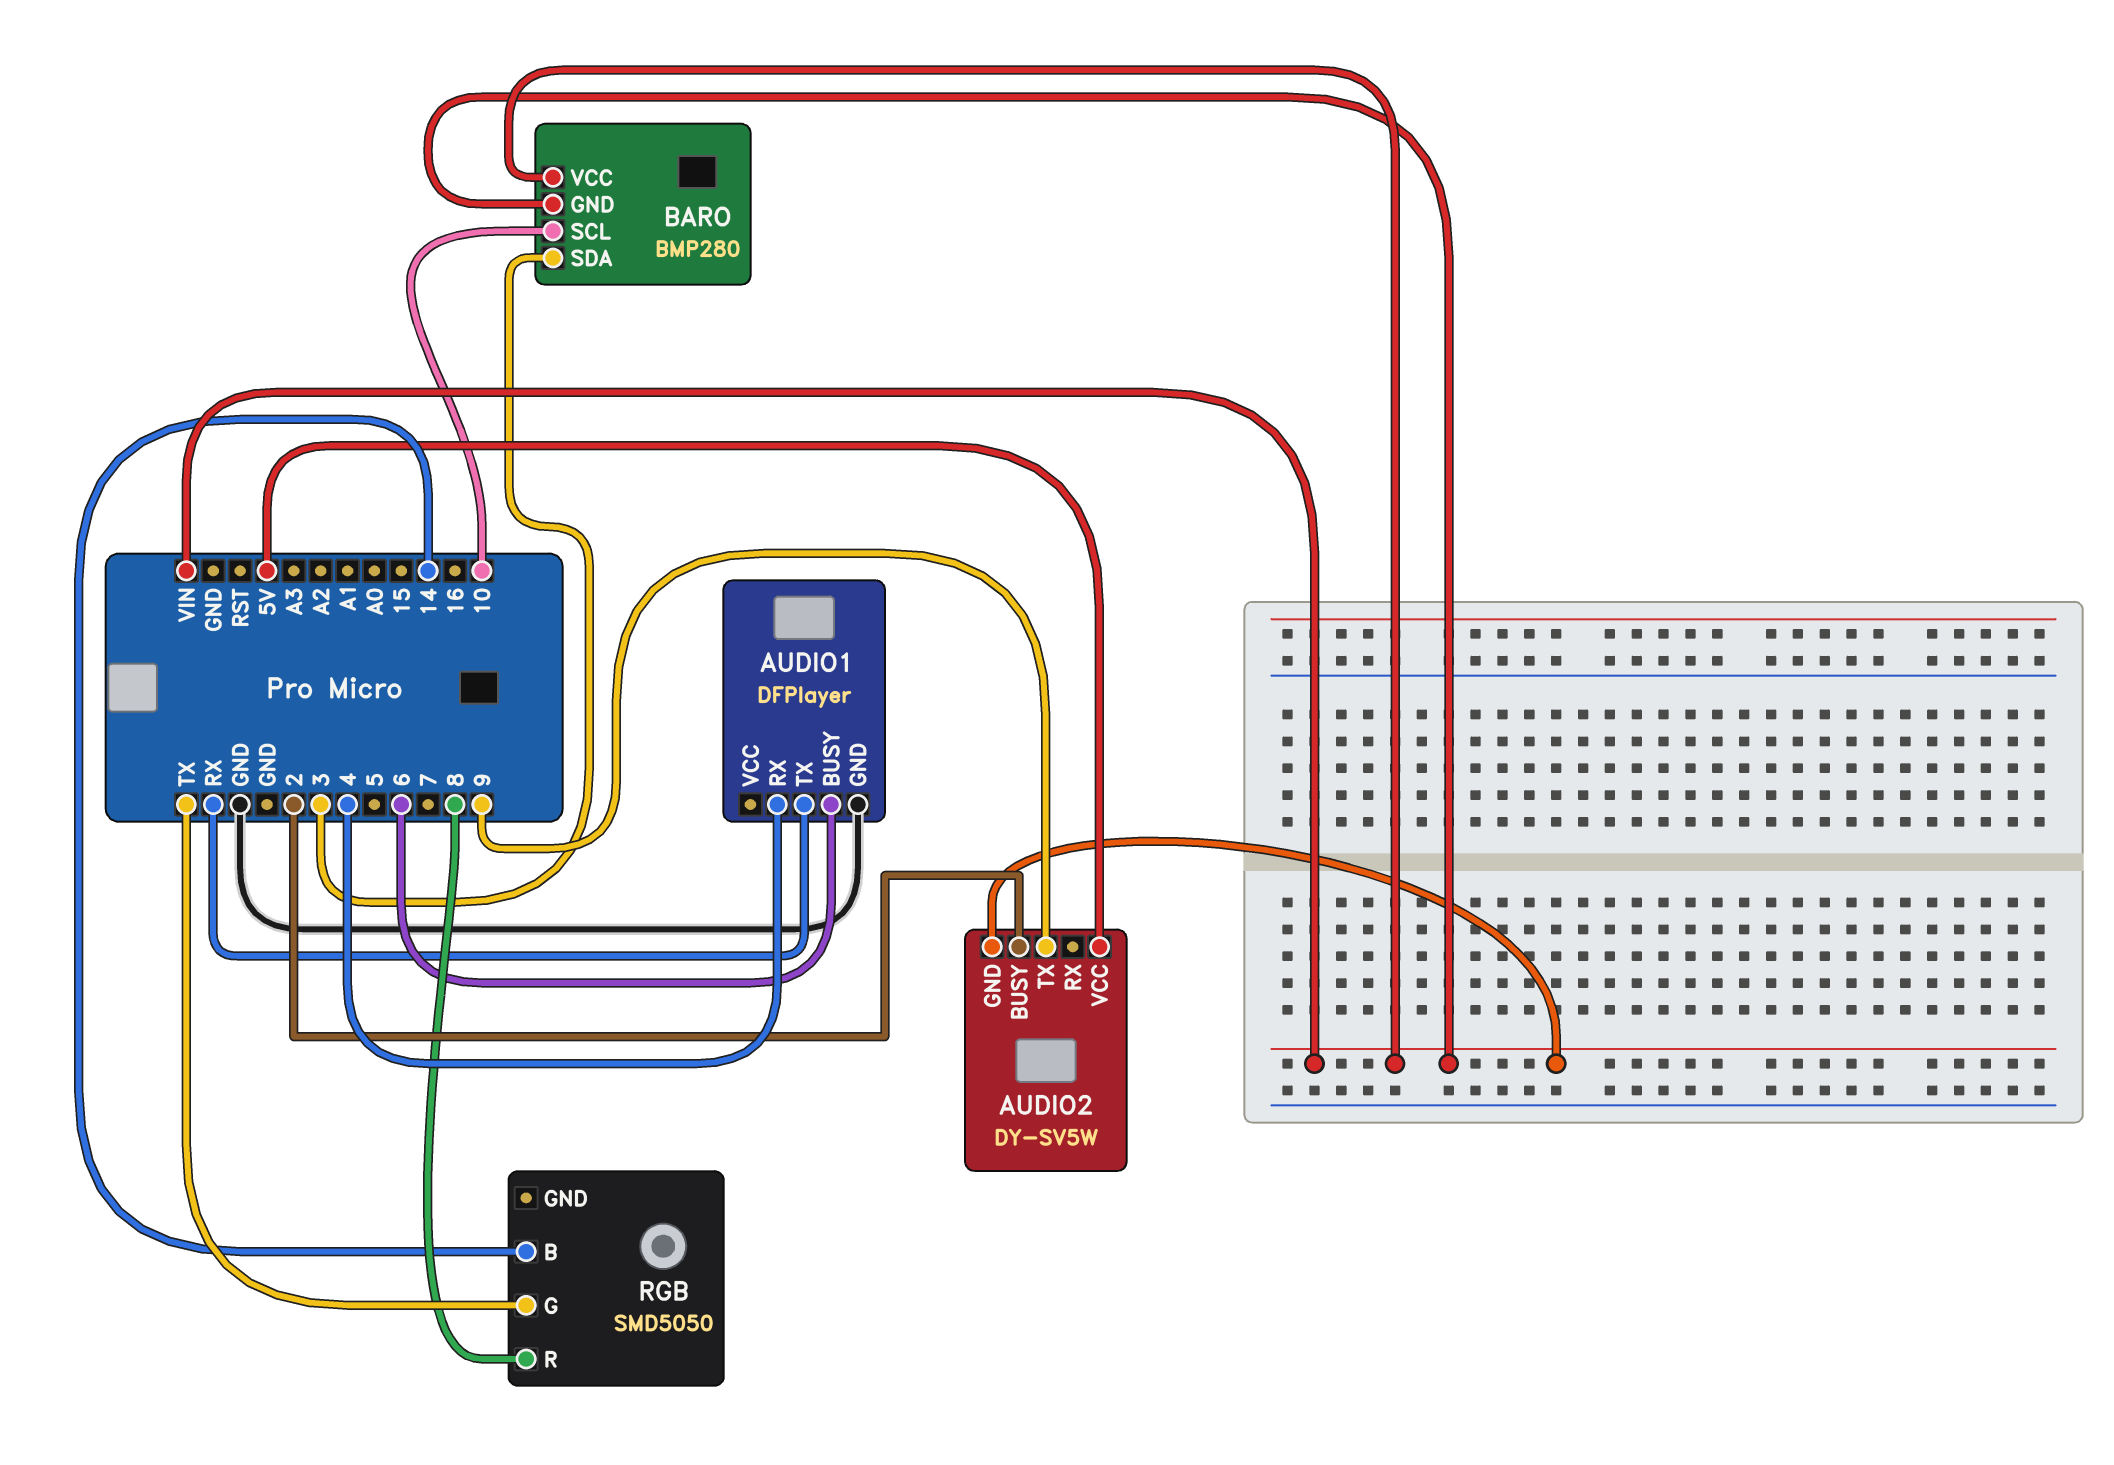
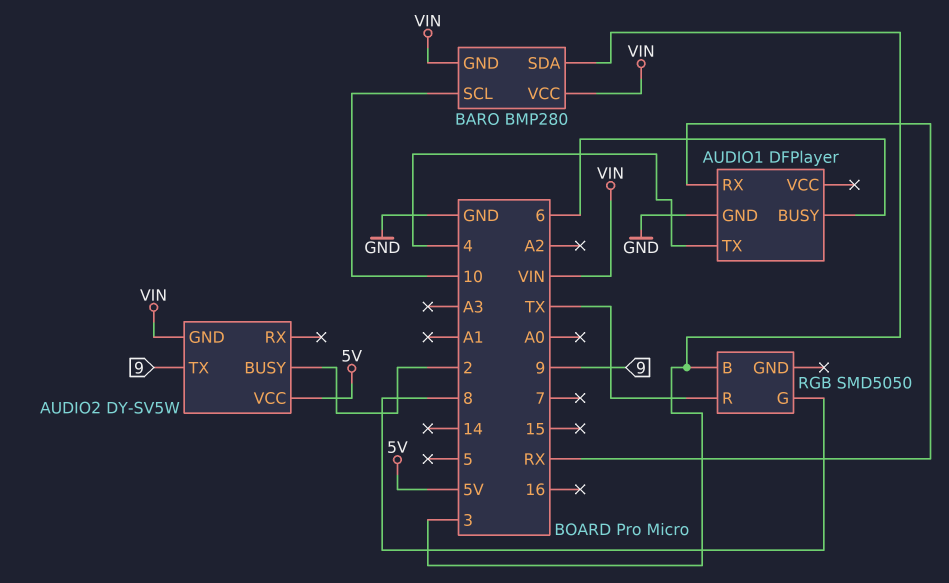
AUDIO1 pin RX: 4 -> RX
AUDIO1 pin TX: RX -> 4
RGB pin B: 14 -> 3
RGB pin G: TX -> 8
RGB pin R: 8 -> TX

